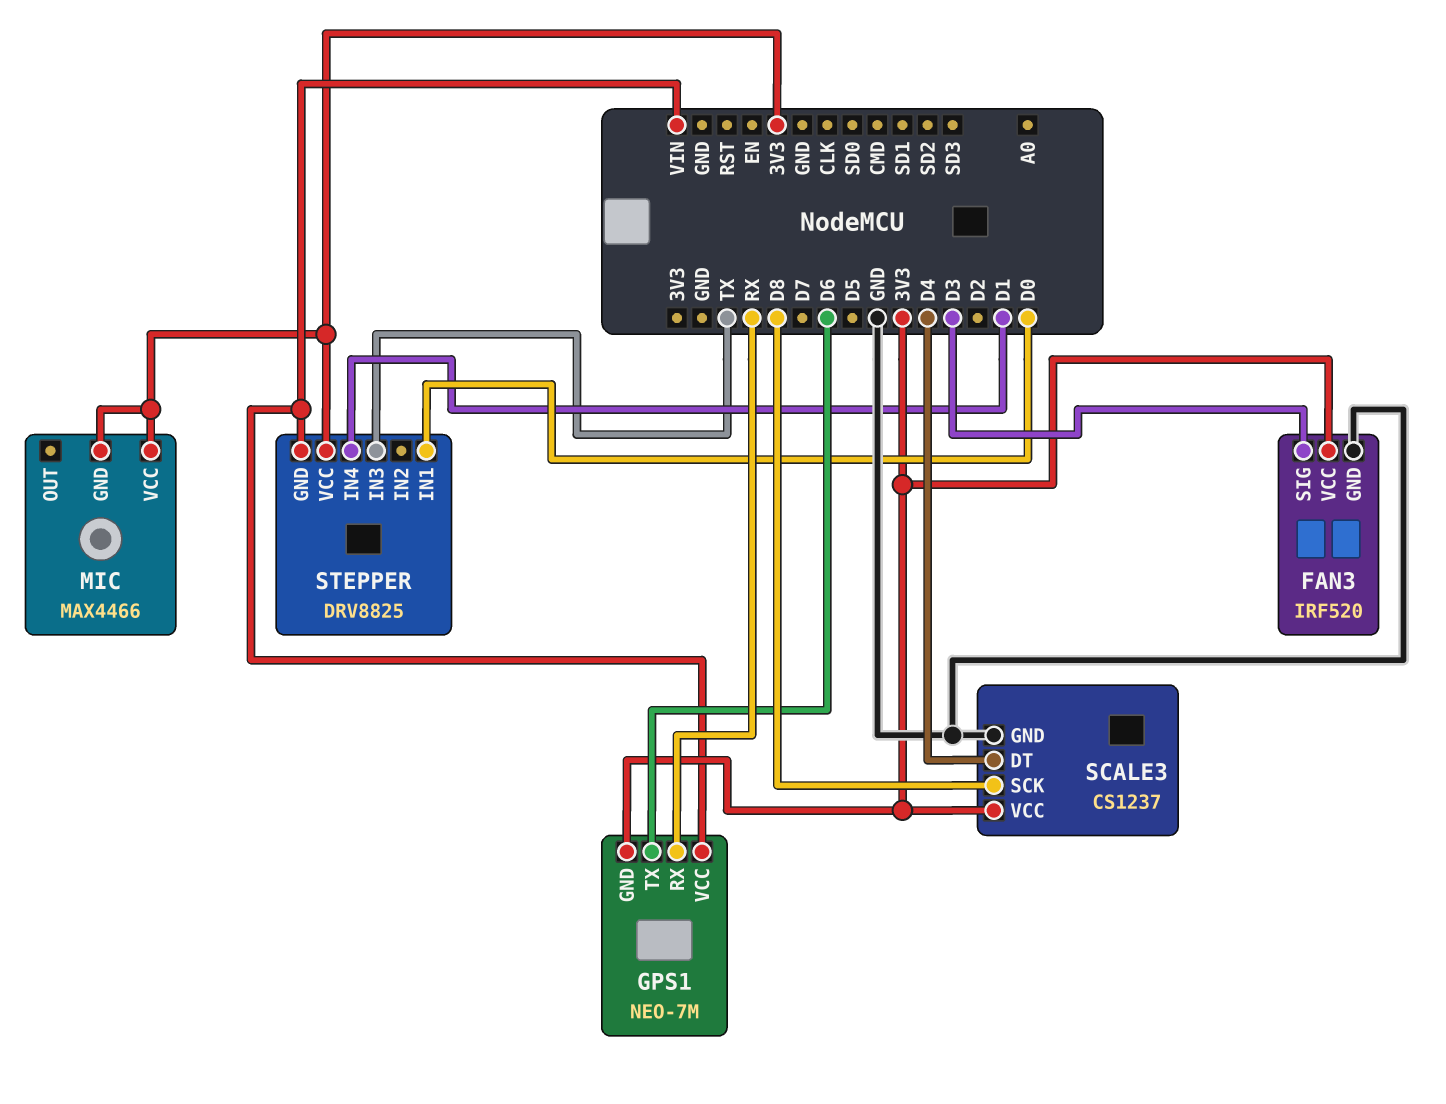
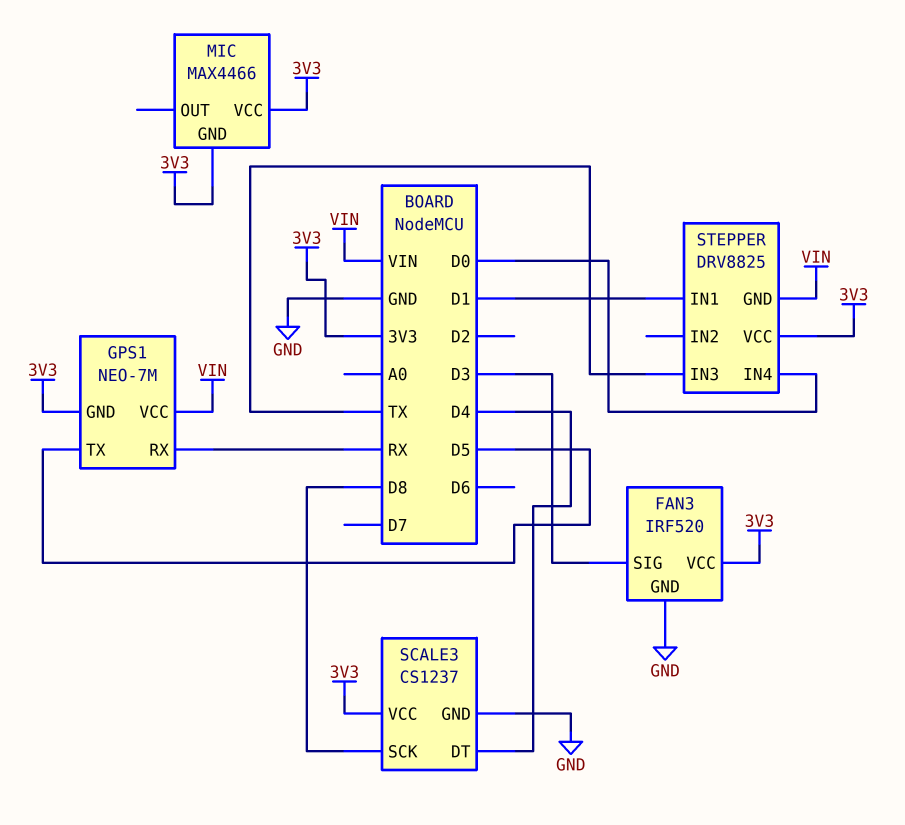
GPS1 pin TX: D6 -> D5
STEPPER pin IN1: D0 -> D1
STEPPER pin IN4: D1 -> D0

